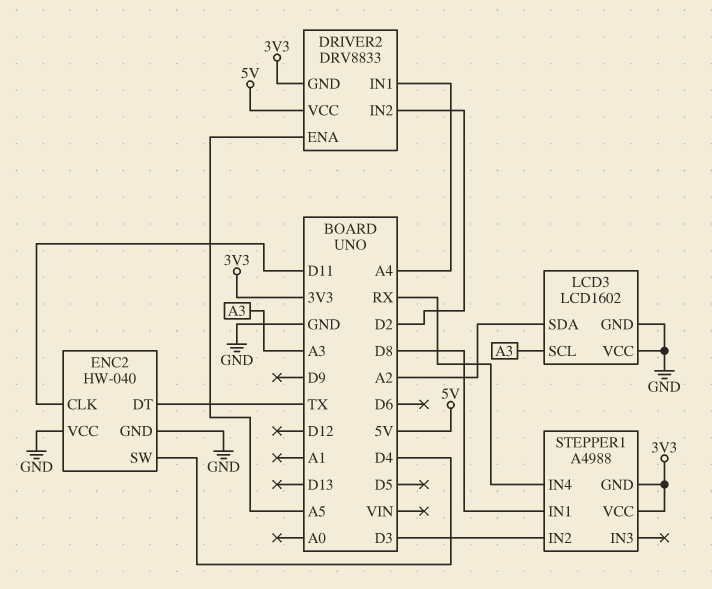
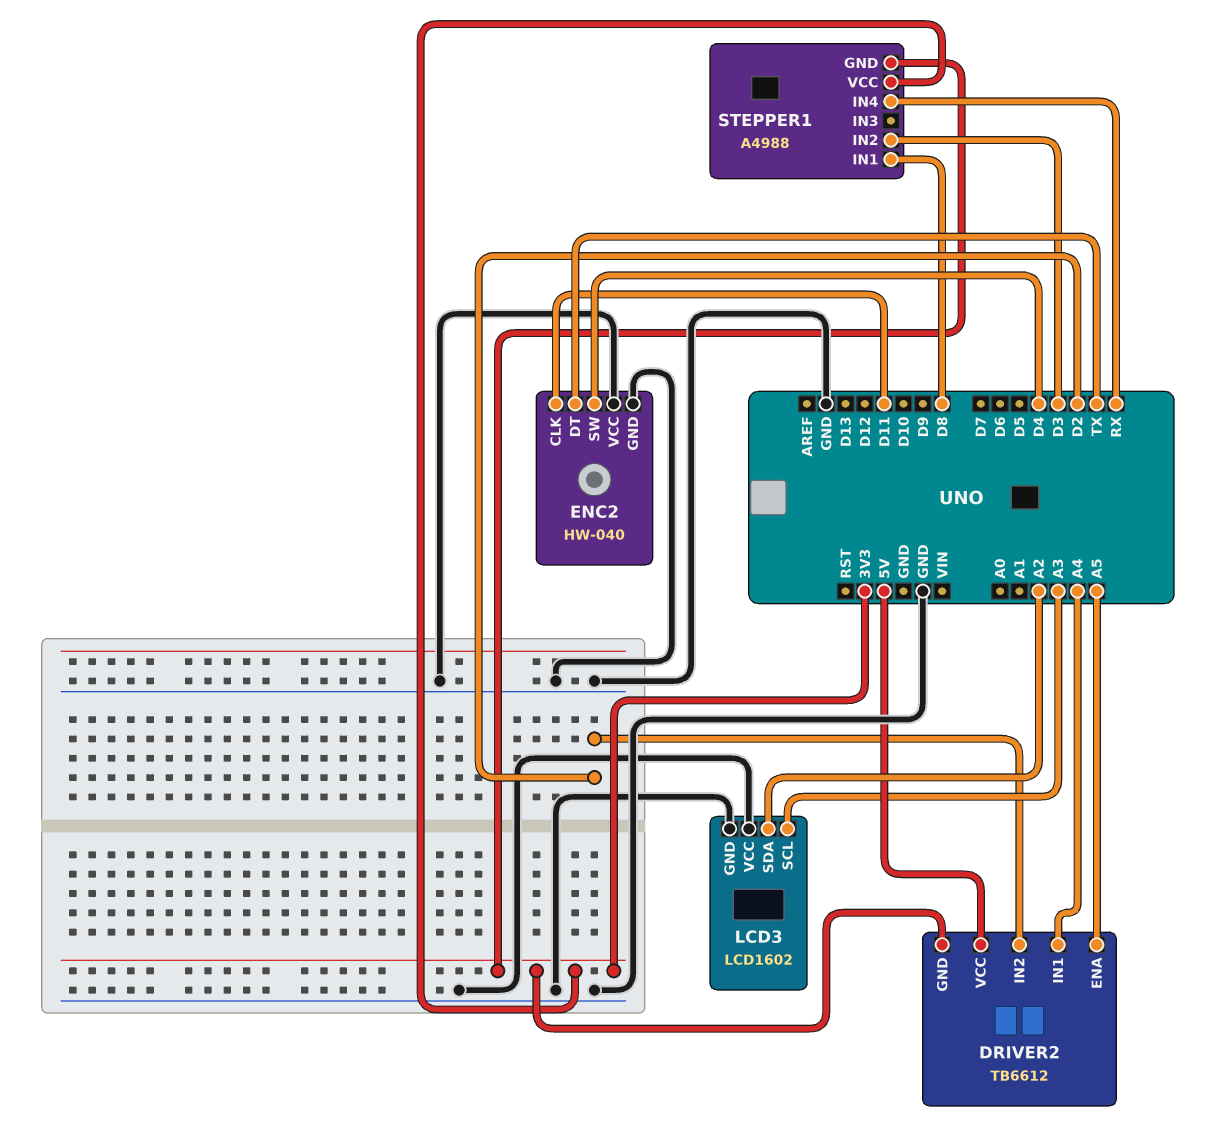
DRIVER2: DRV8833 -> TB6612

